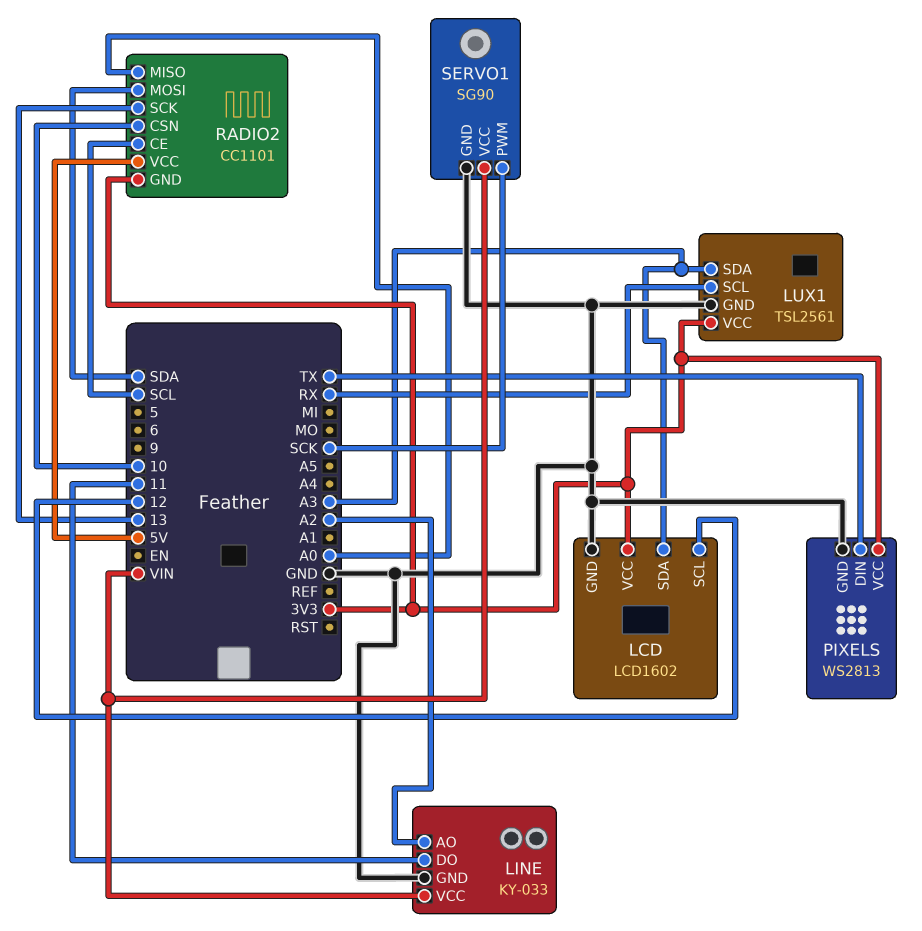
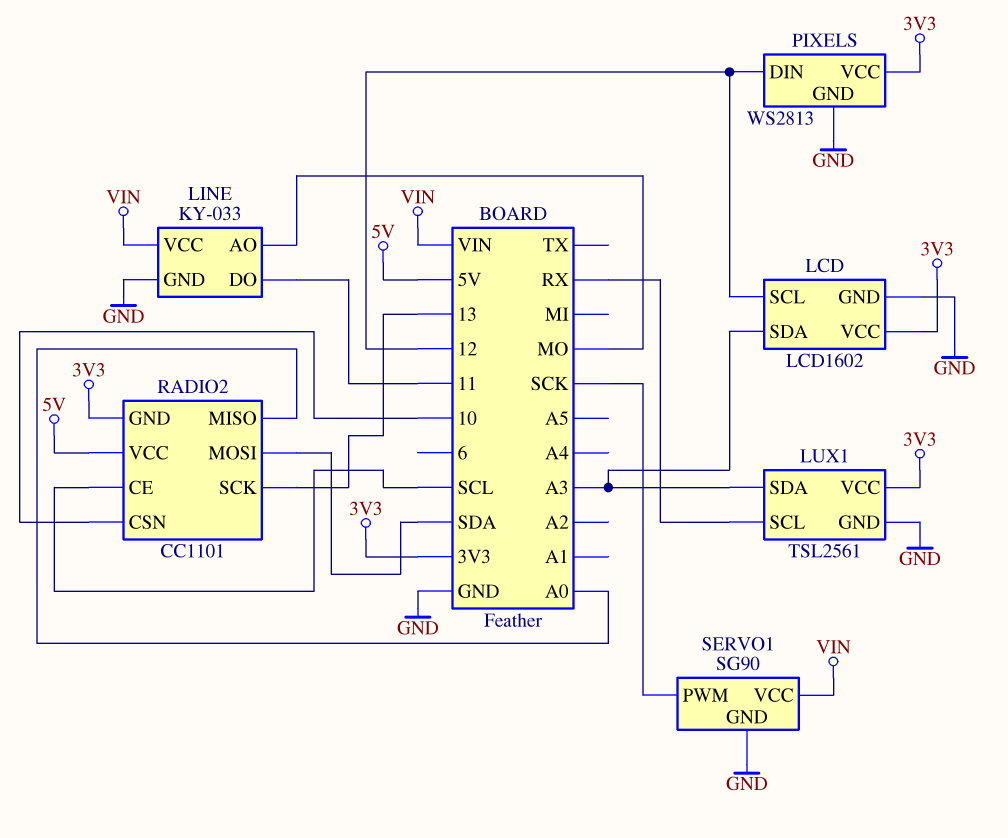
LINE pin AO: A2 -> MO
PIXELS pin DIN: TX -> 12

